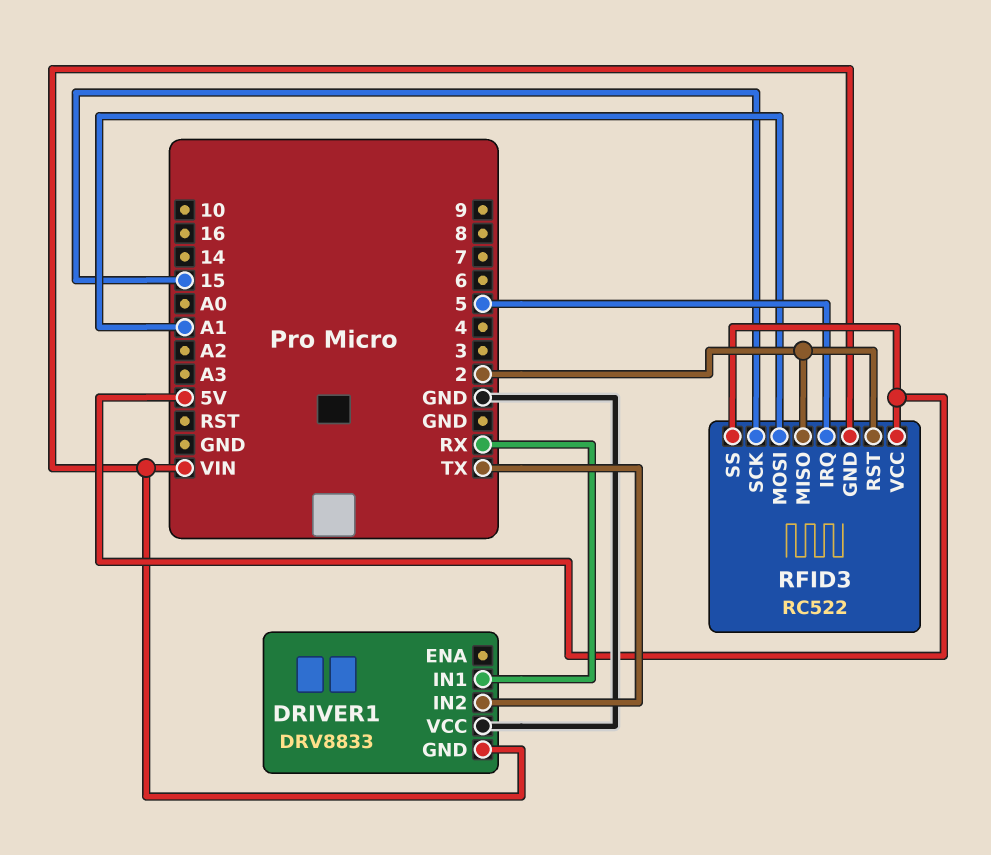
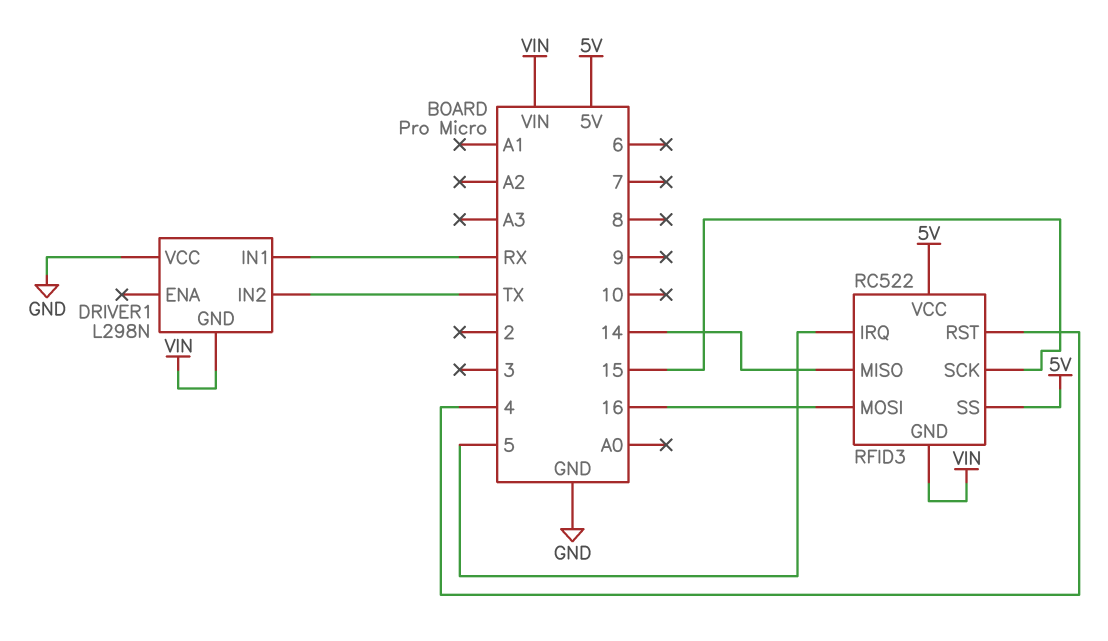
DRIVER1: DRV8833 -> L298N
RFID3 pin MISO: 2 -> 14
RFID3 pin MOSI: A1 -> 16
RFID3 pin RST: 2 -> 4

